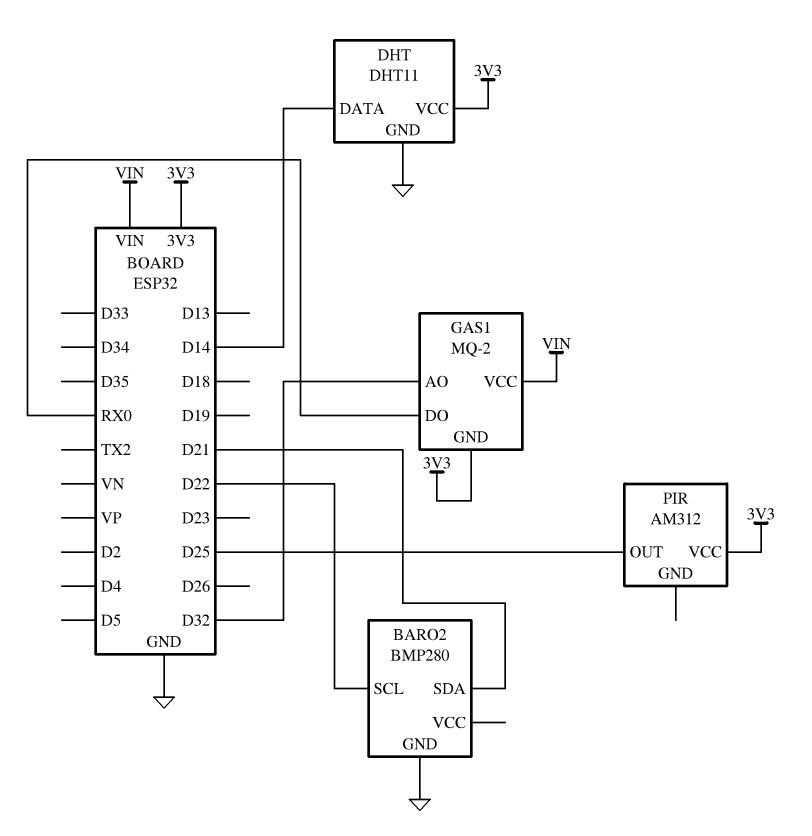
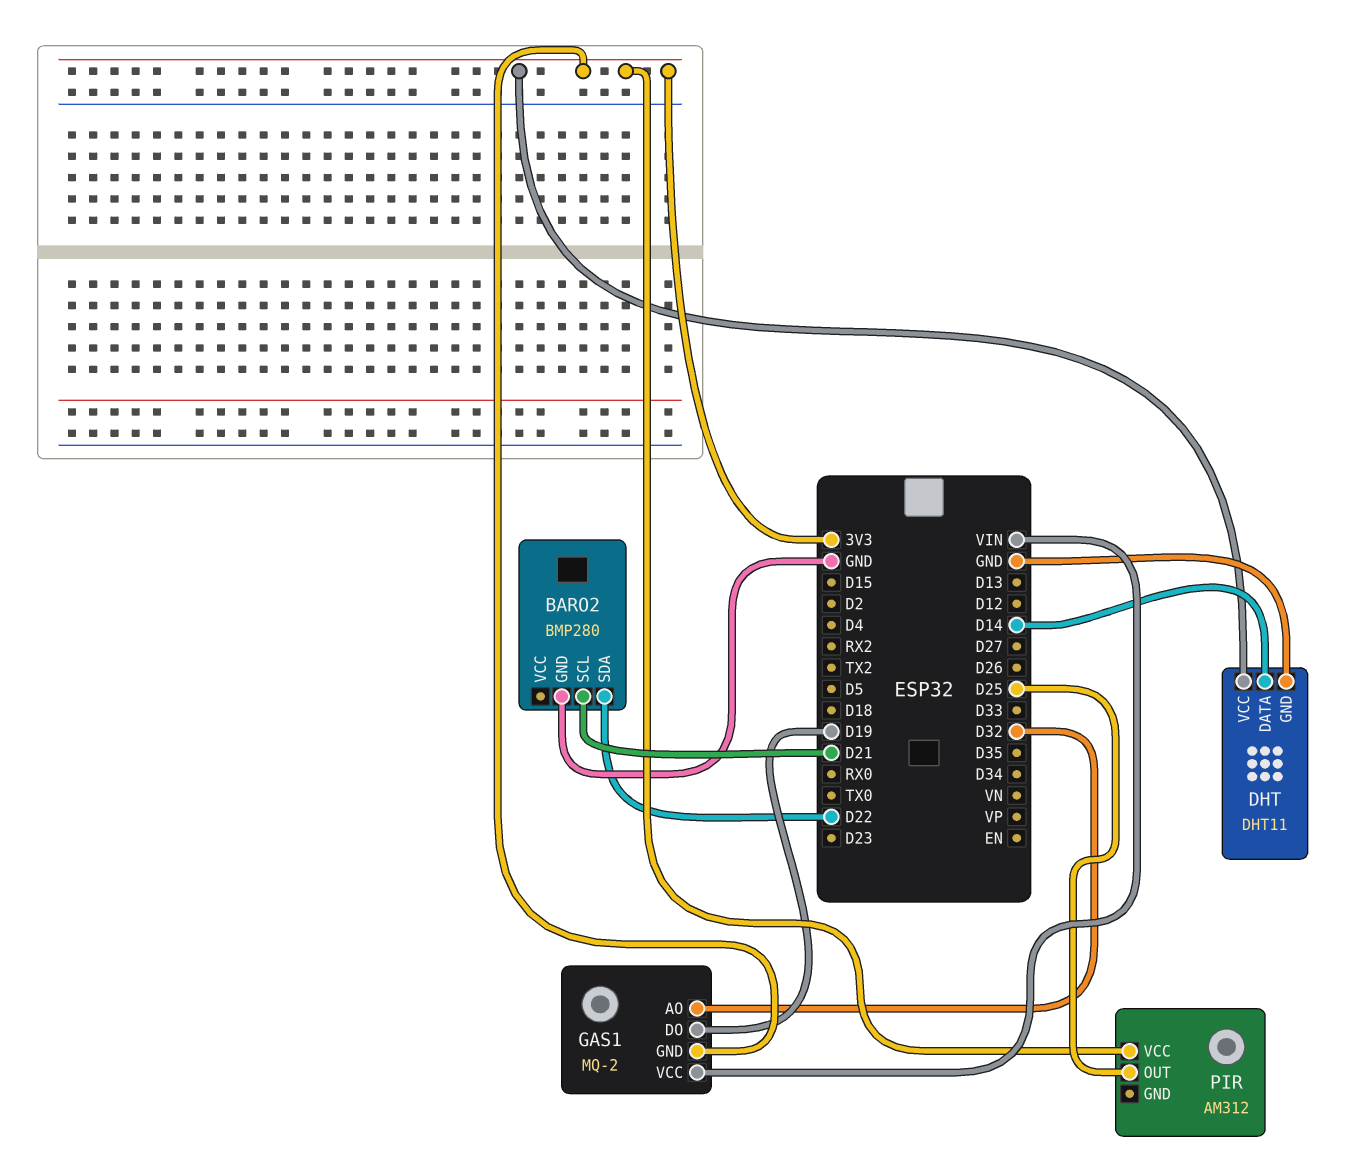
BARO2 pin SCL: D22 -> D21
BARO2 pin SDA: D21 -> D22
GAS1 pin DO: RX0 -> D19

